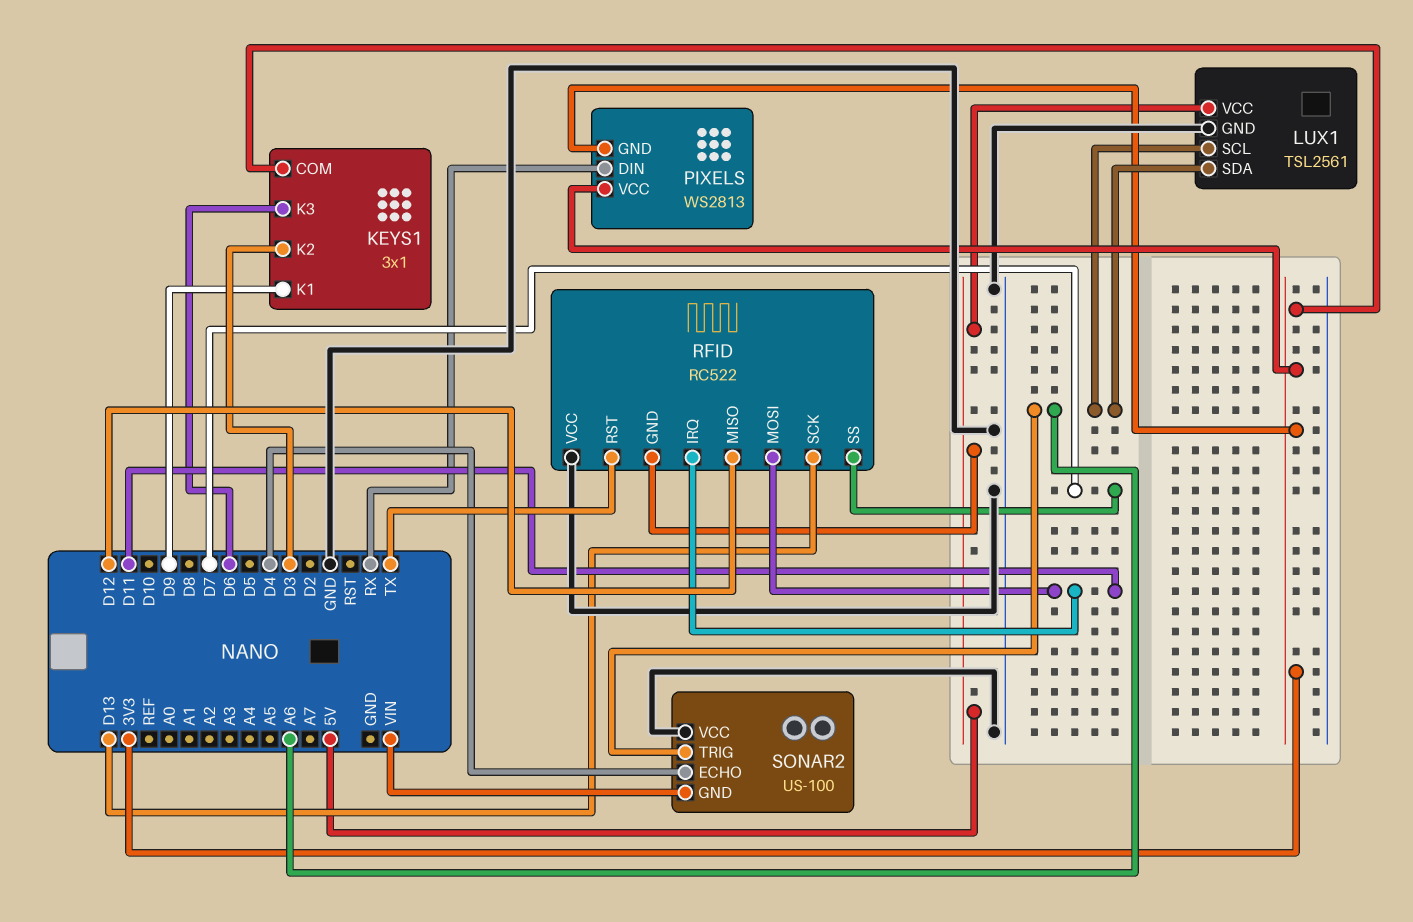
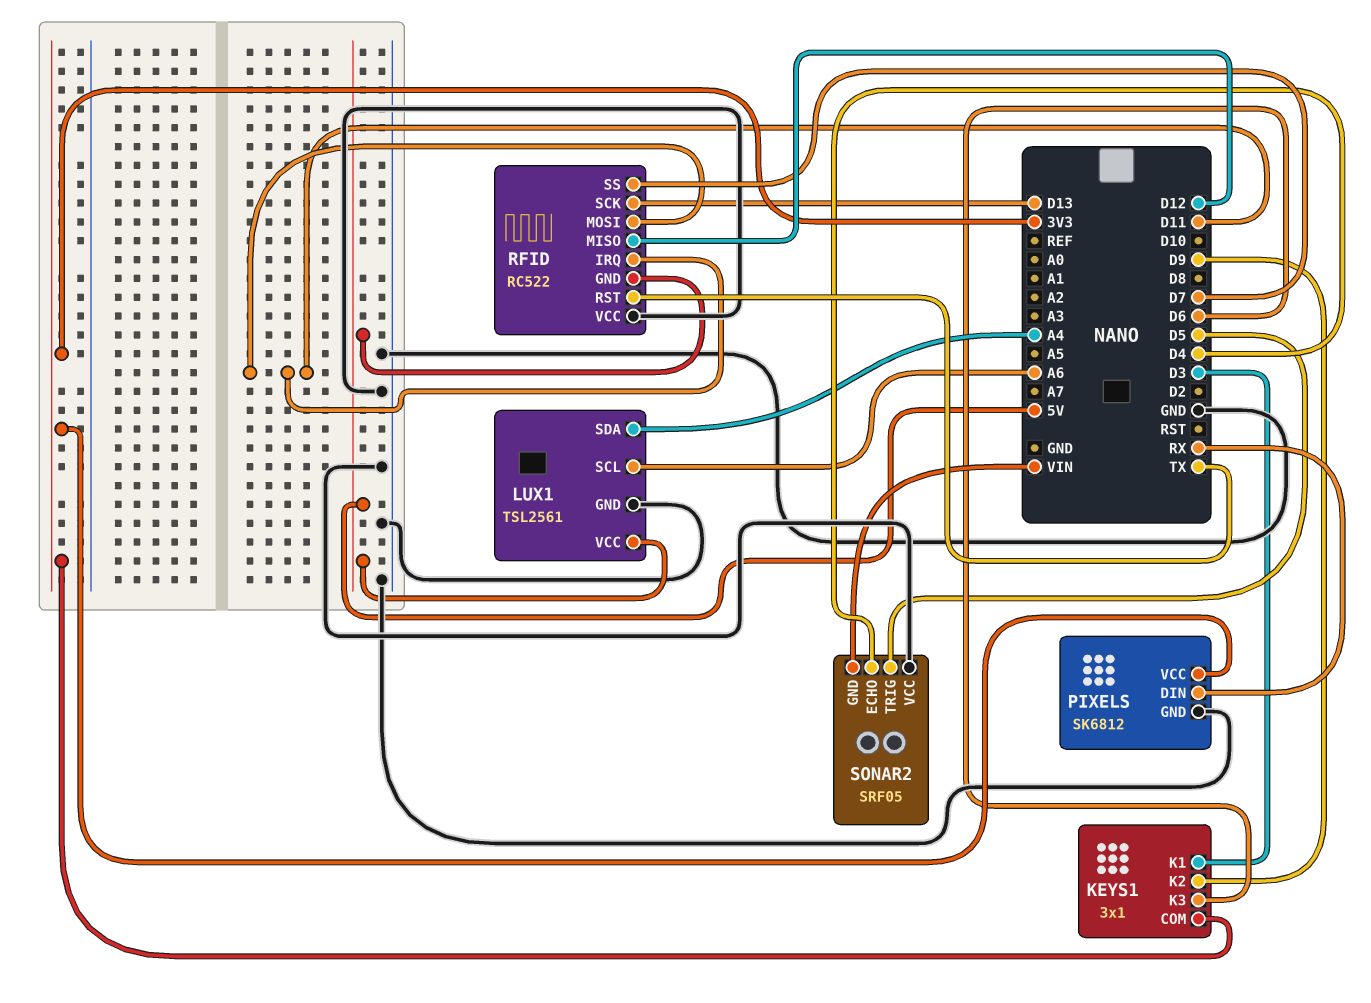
KEYS1 pin K1: D9 -> D3
KEYS1 pin K2: D3 -> D9
LUX1 pin SDA: A6 -> A4
PIXELS: WS2813 -> SK6812
PIXELS pin GND: 3V3 -> GND
SONAR2: US-100 -> SRF05
SONAR2 pin TRIG: A6 -> D5

